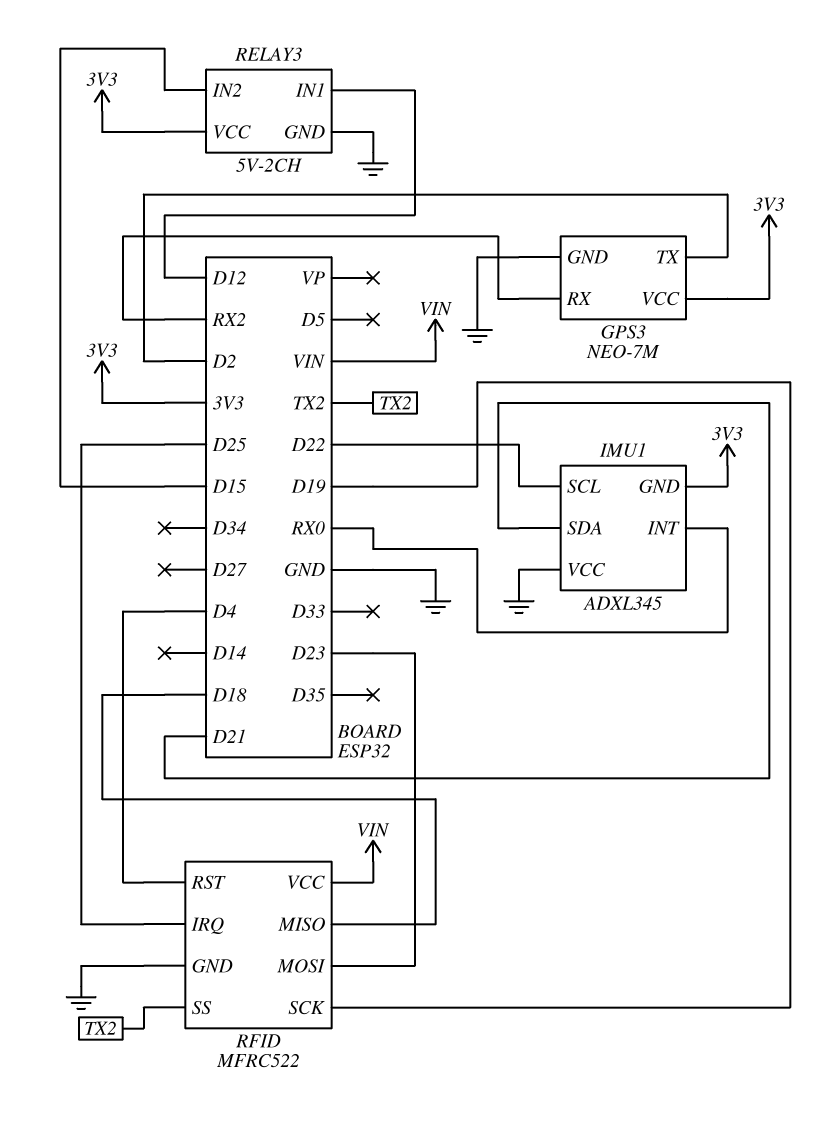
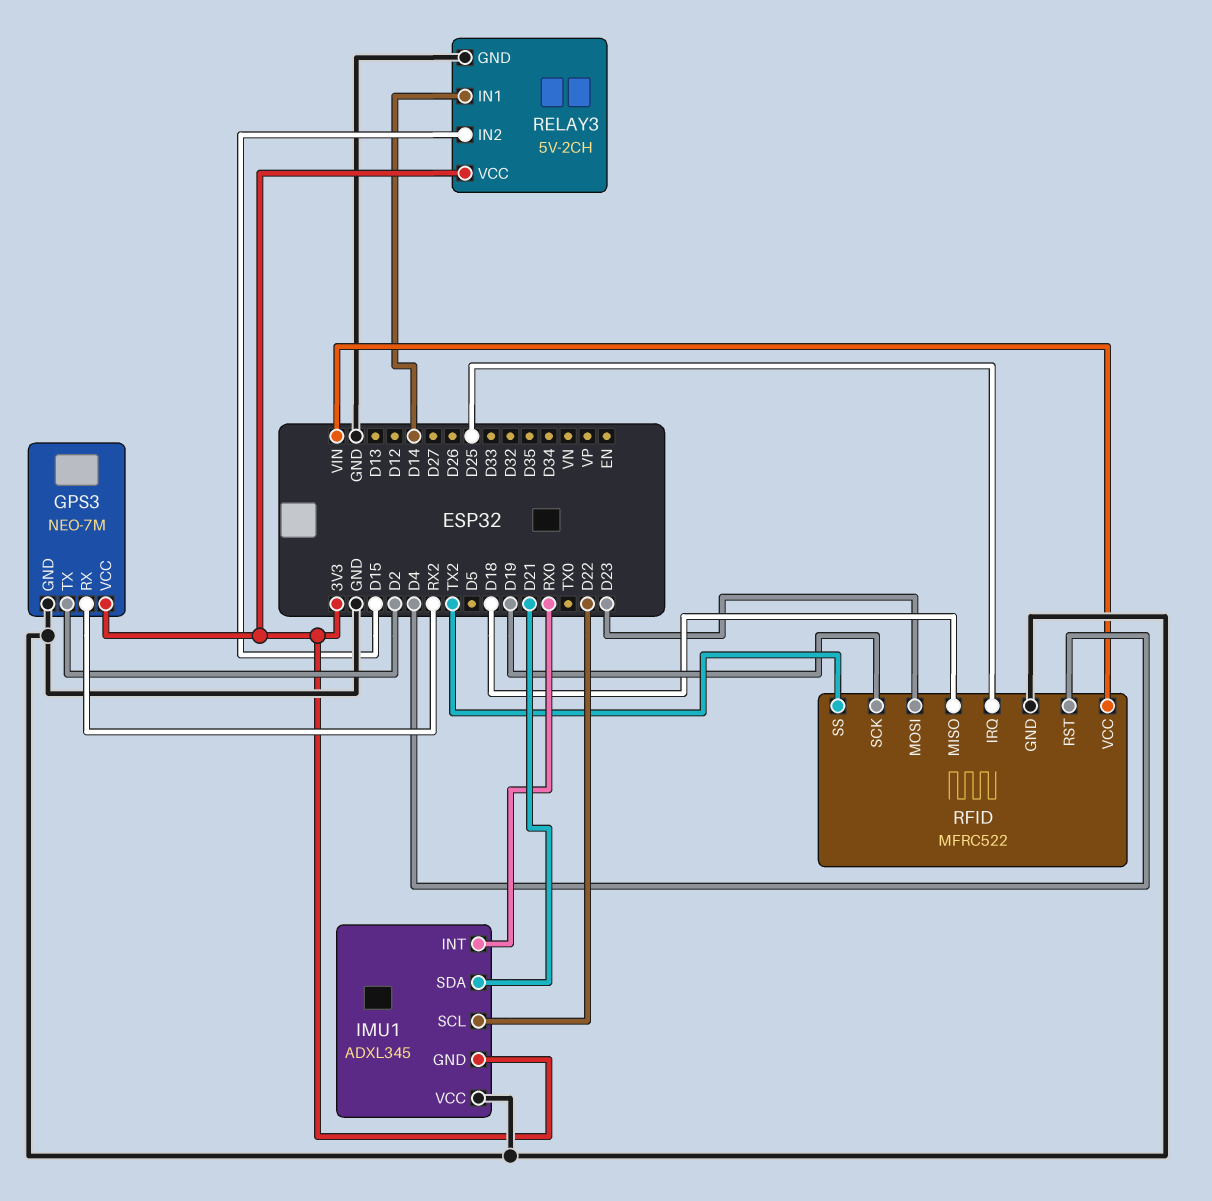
RELAY3 pin IN1: D12 -> D14

